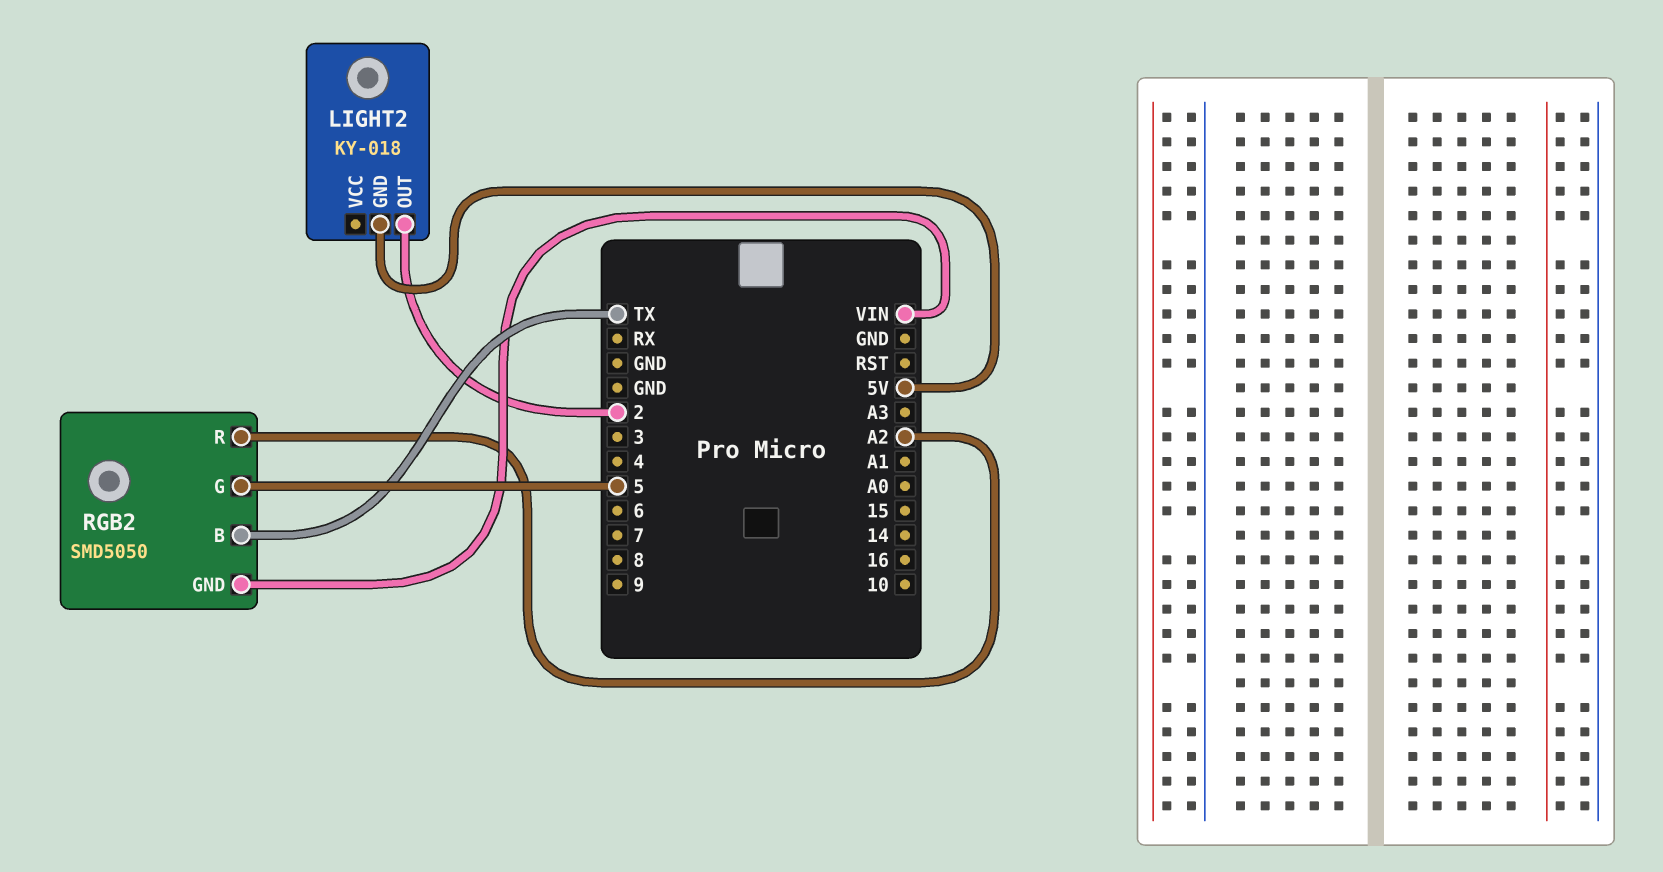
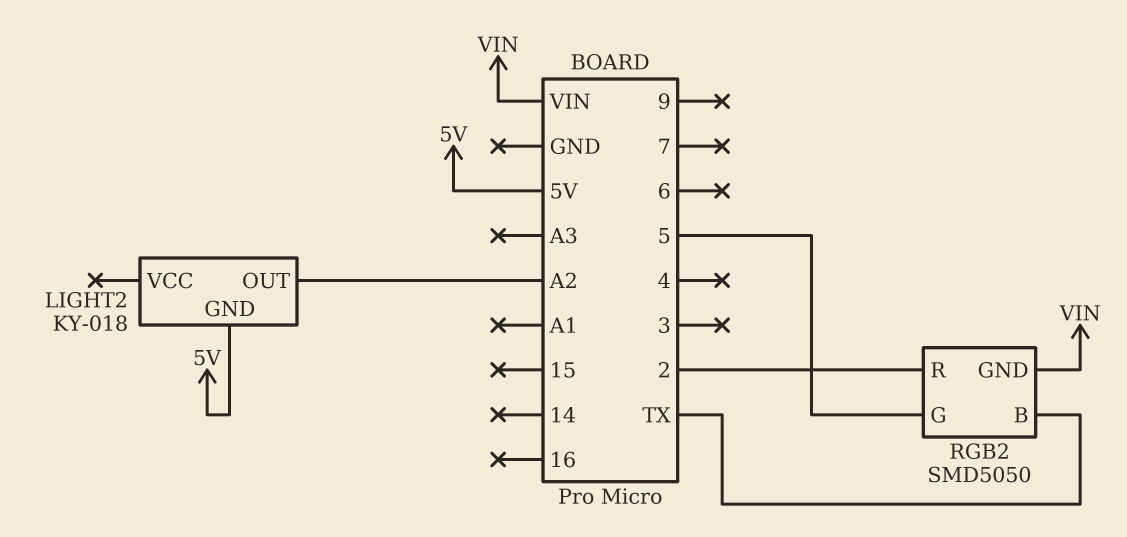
LIGHT2 pin OUT: 2 -> A2
RGB2 pin R: A2 -> 2

